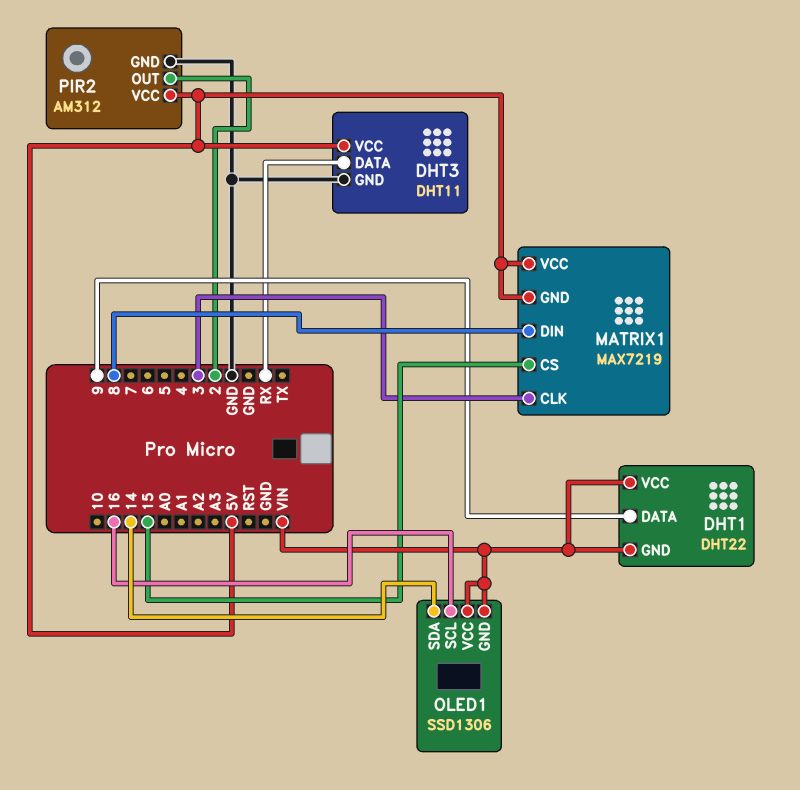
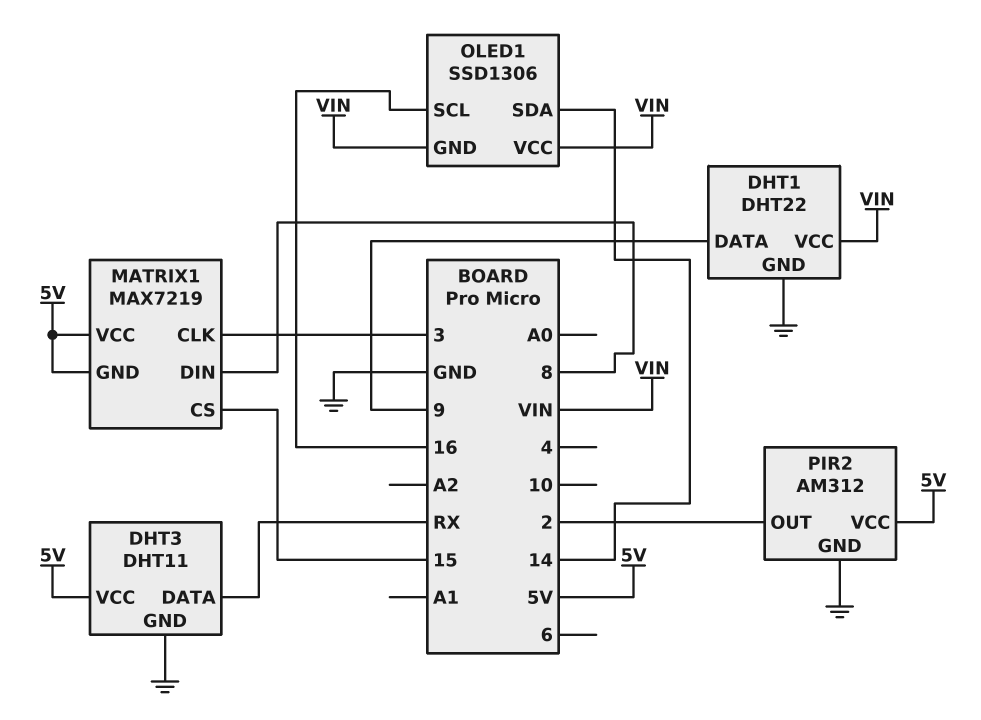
DHT1 pin GND: VIN -> GND

